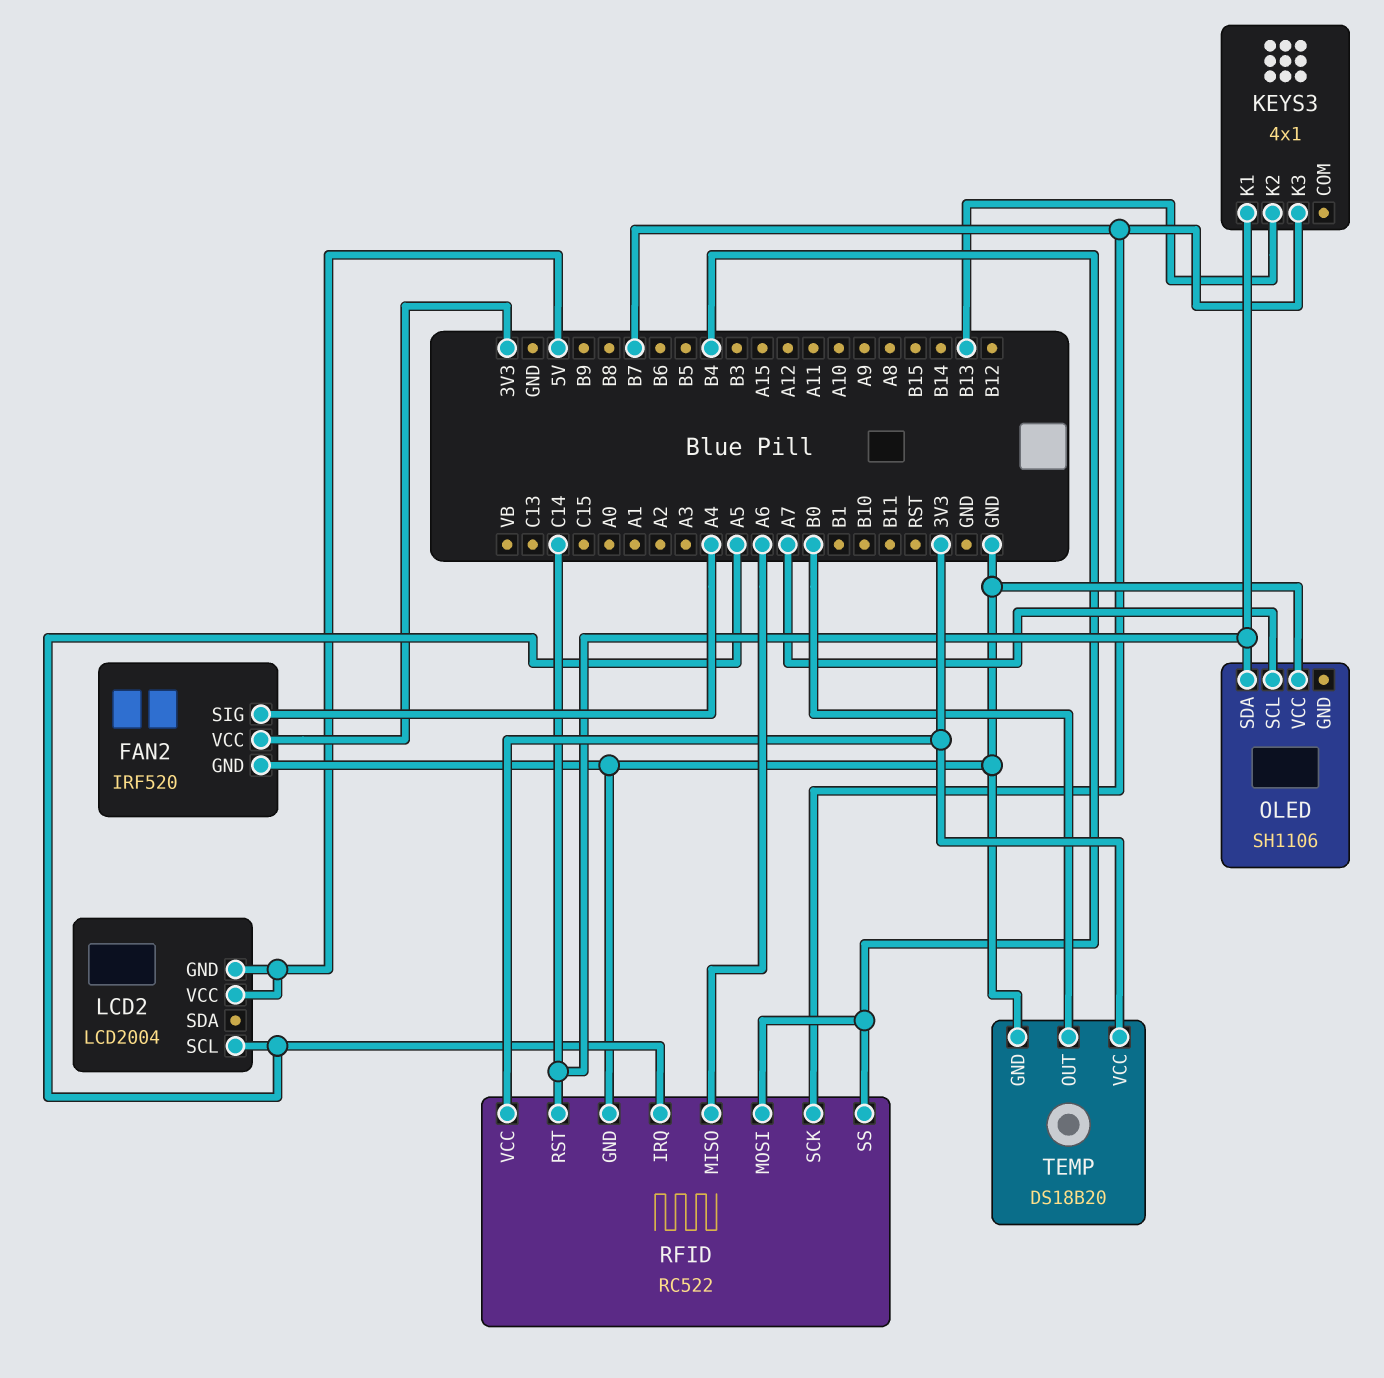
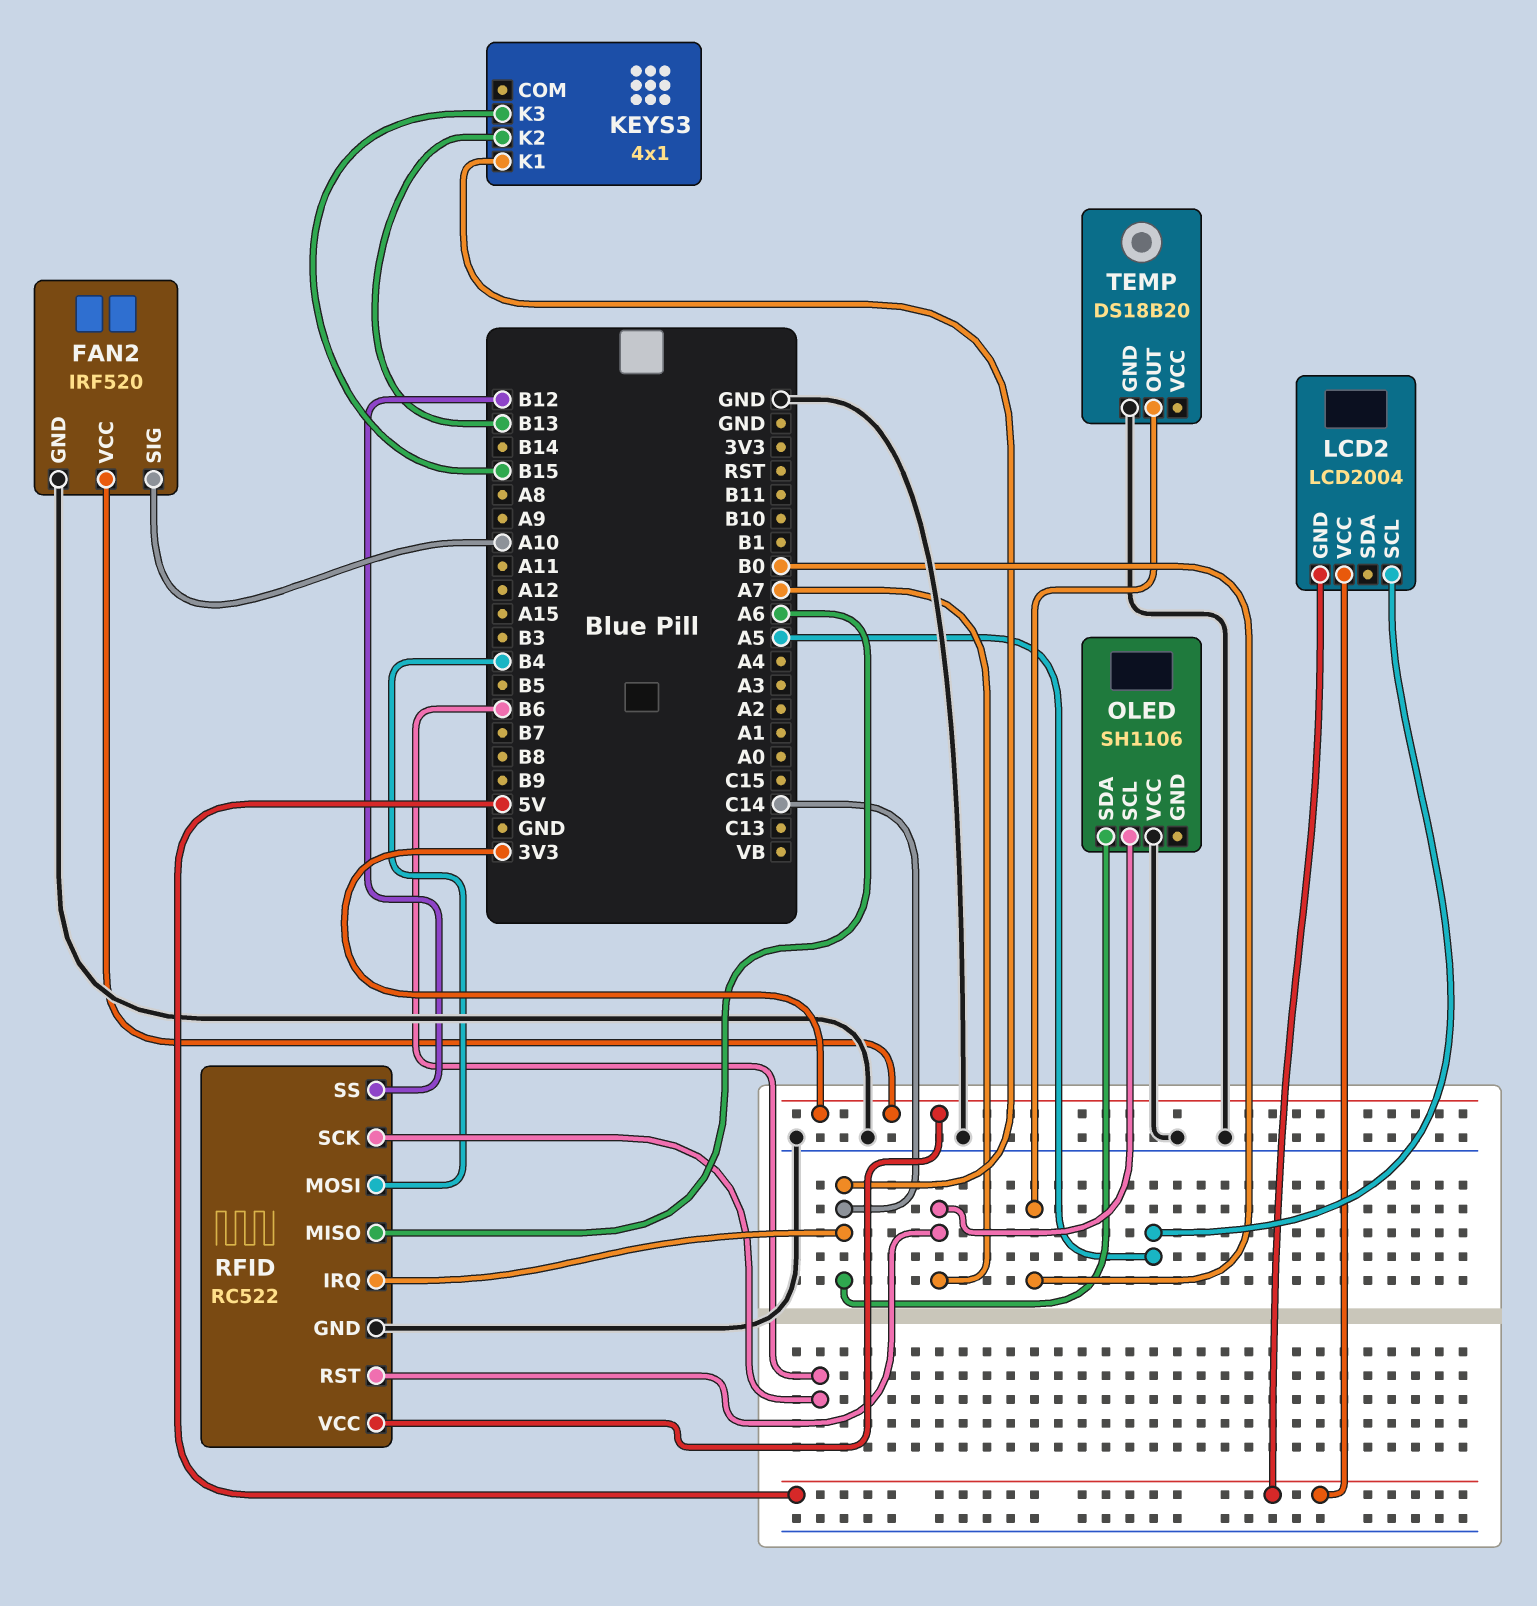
FAN2 pin SIG: A4 -> A10
KEYS3 pin K3: B7 -> B15
RFID pin IRQ: A5 -> C14
RFID pin RST: C14 -> A7
RFID pin SCK: B7 -> B6
RFID pin SS: B4 -> B12
TEMP pin VCC: 3V3 -> none

